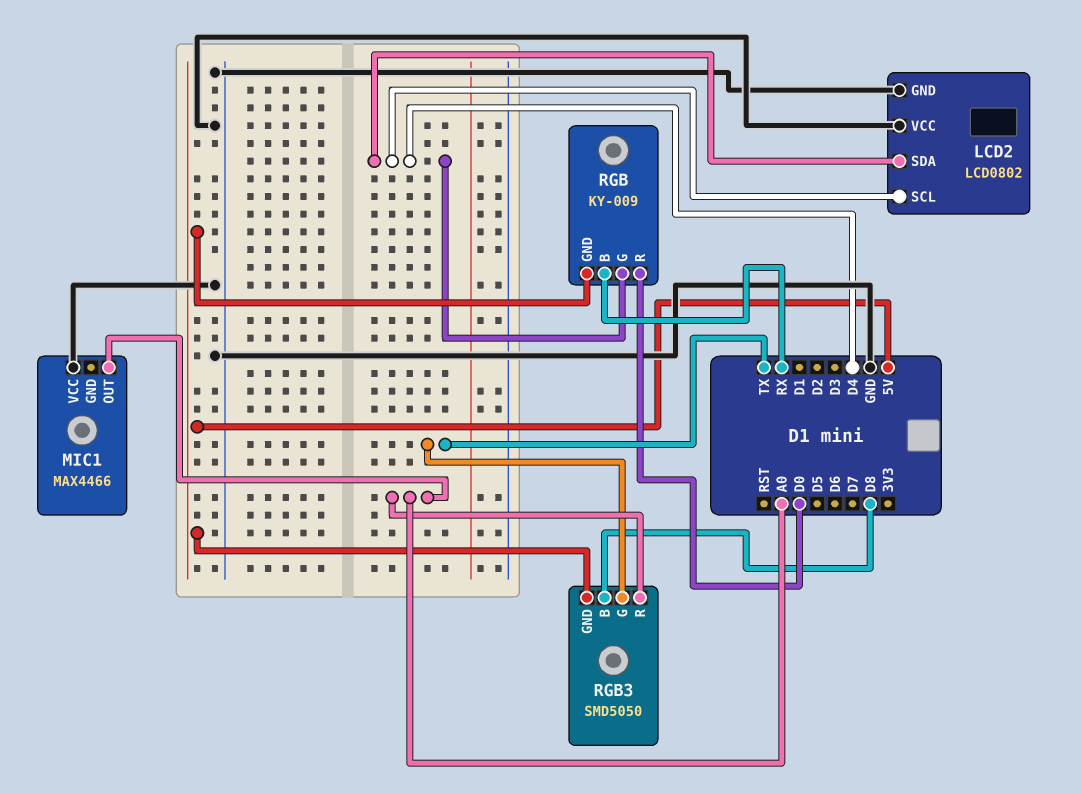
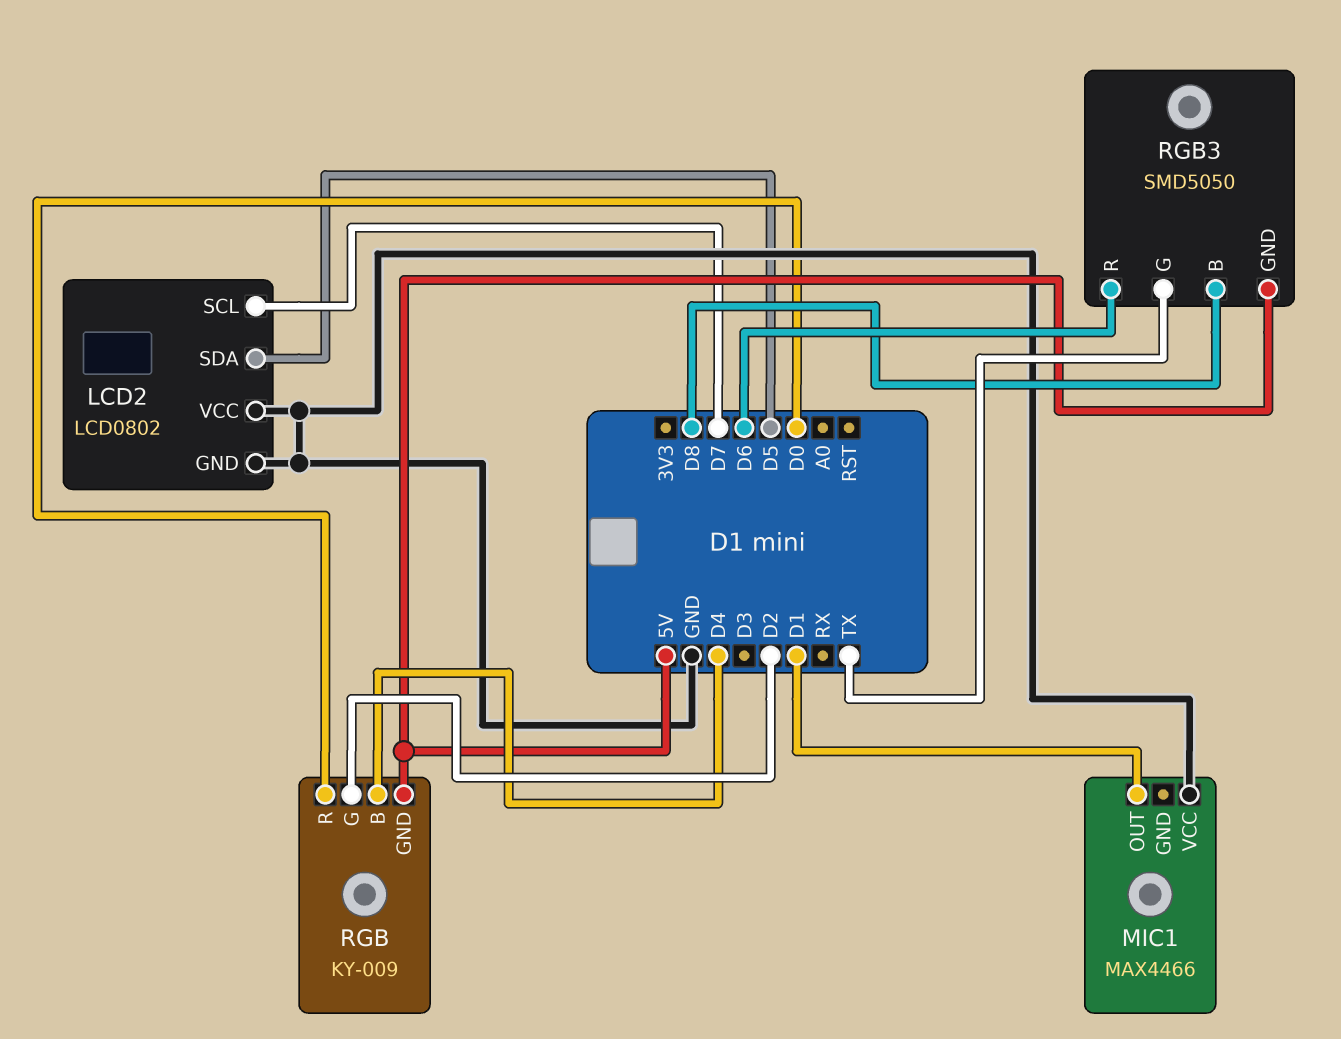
LCD2 pin SCL: D4 -> D7
LCD2 pin SDA: D4 -> D5
MIC1 pin OUT: A0 -> D1
RGB pin B: RX -> D4
RGB pin G: D4 -> D2
RGB3 pin R: A0 -> D6

